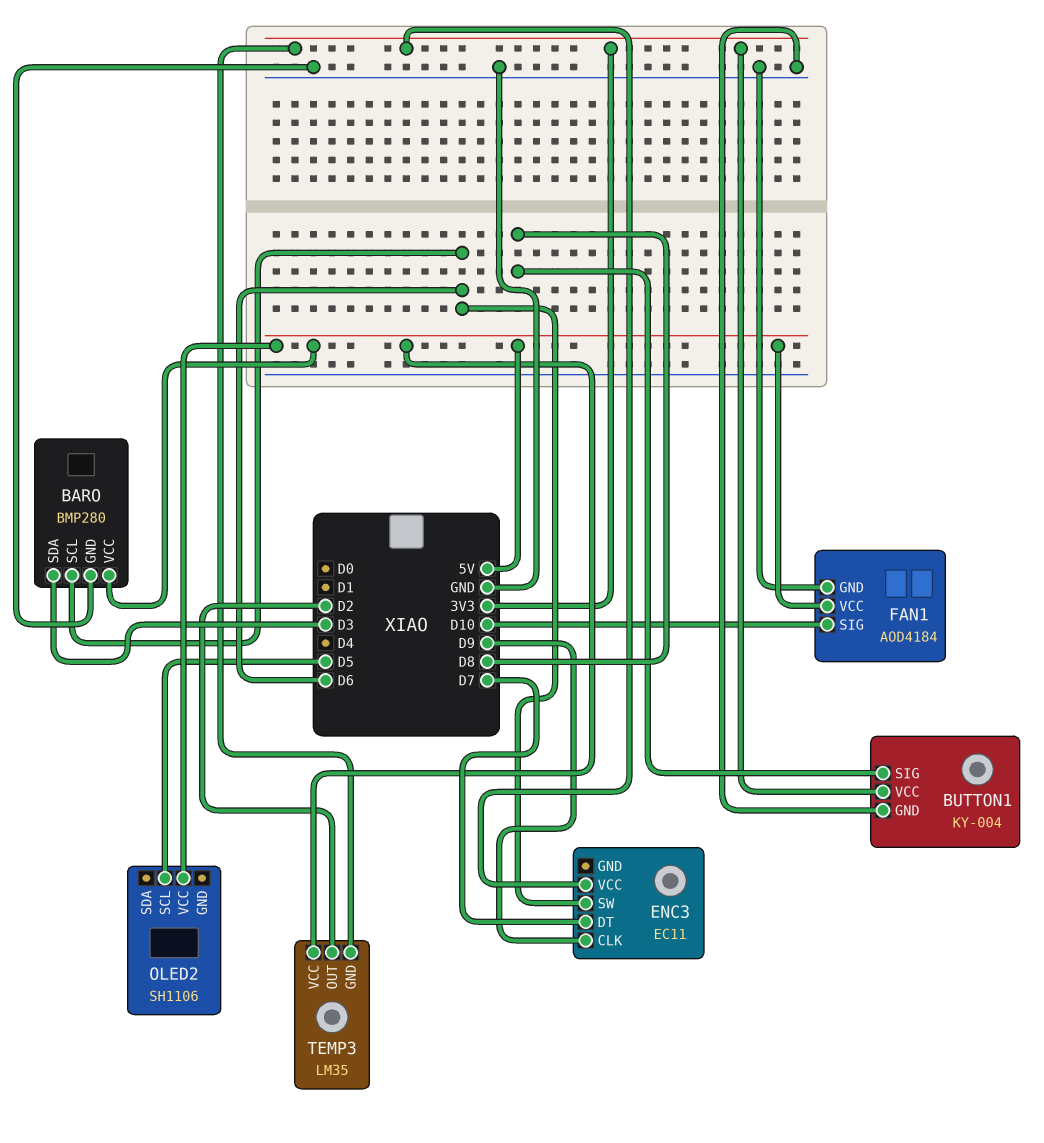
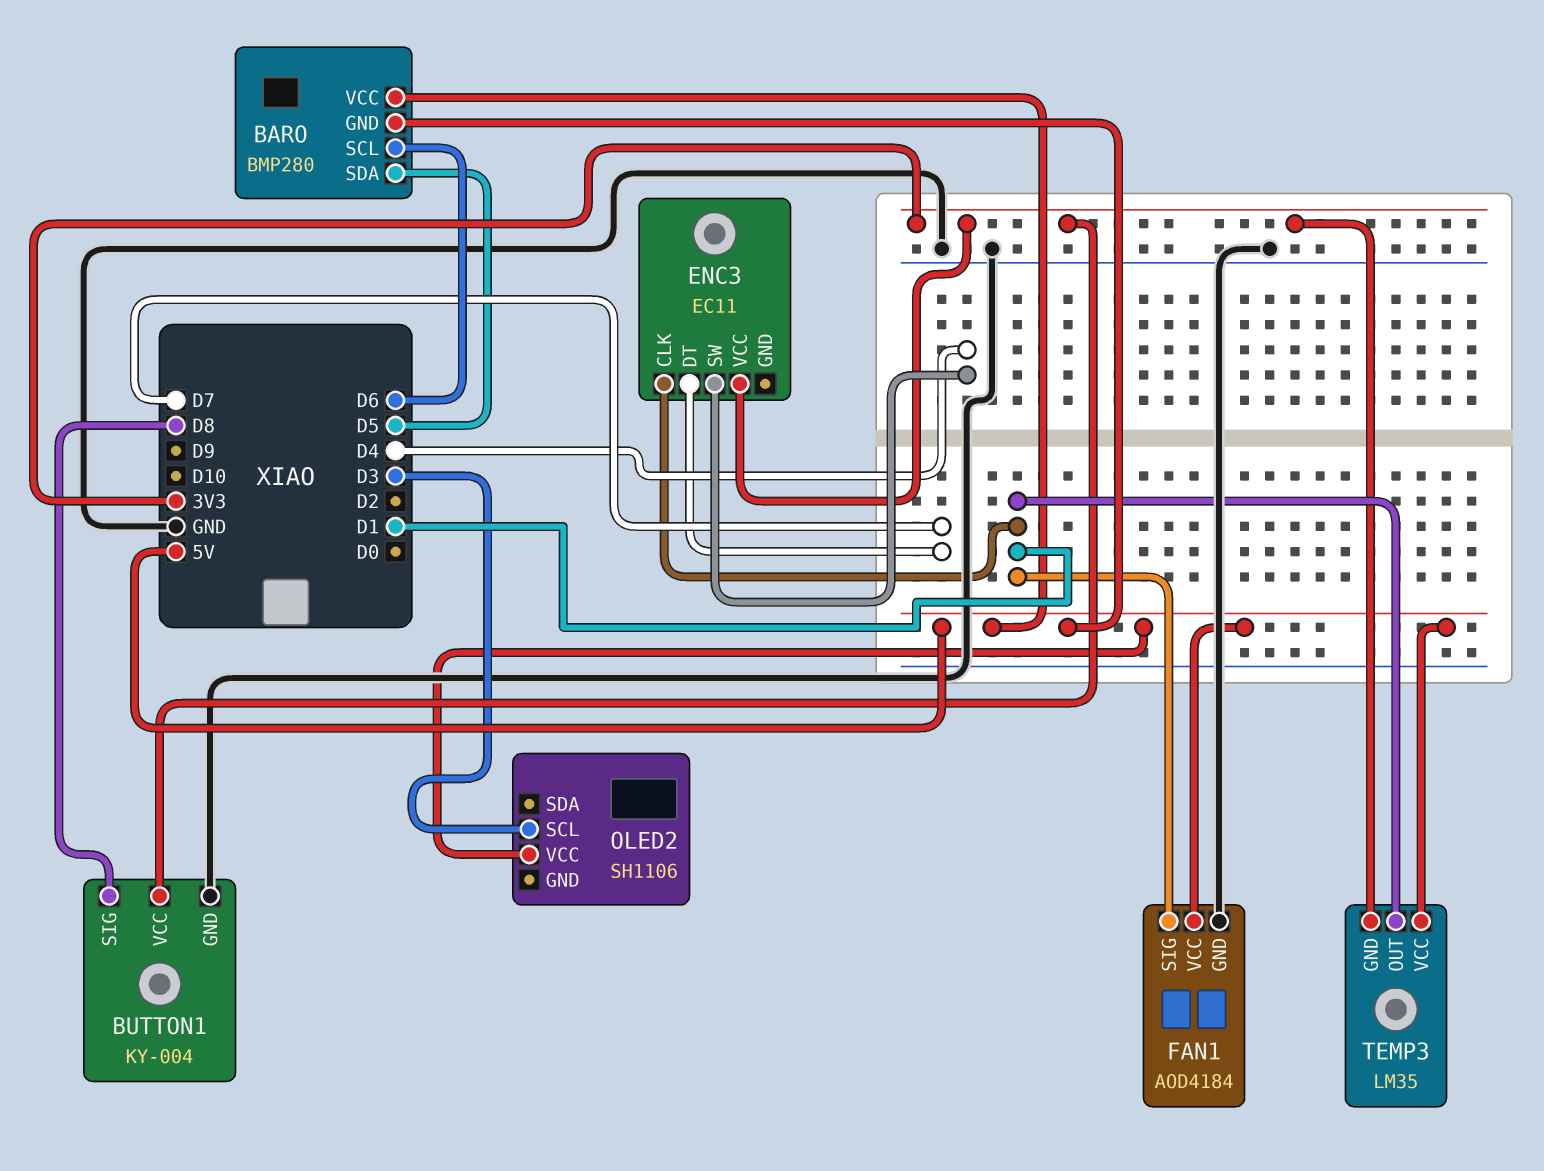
BARO pin GND: GND -> 5V
BARO pin SDA: D3 -> D5
ENC3 pin CLK: D9 -> D1
ENC3 pin SW: D6 -> D4
FAN1 pin SIG: D10 -> D1
OLED2 pin SCL: D5 -> D3
TEMP3 pin OUT: D2 -> D1

